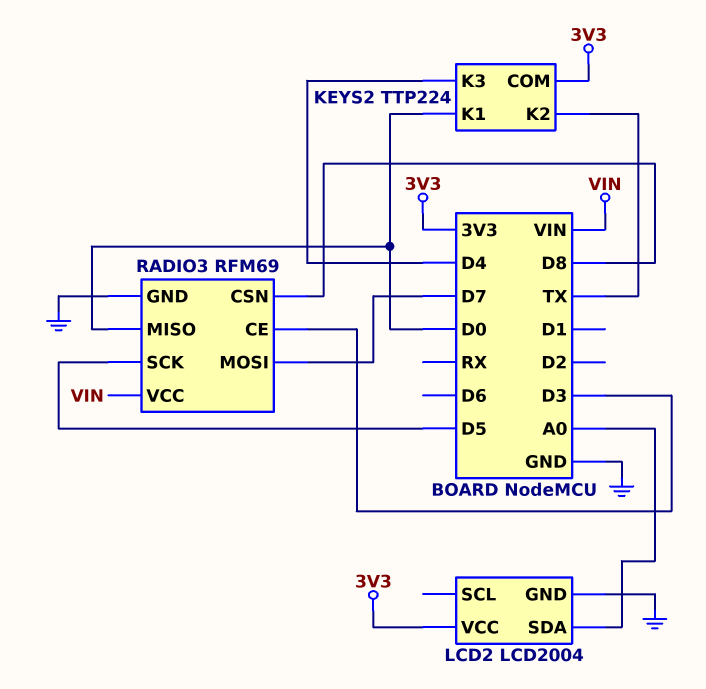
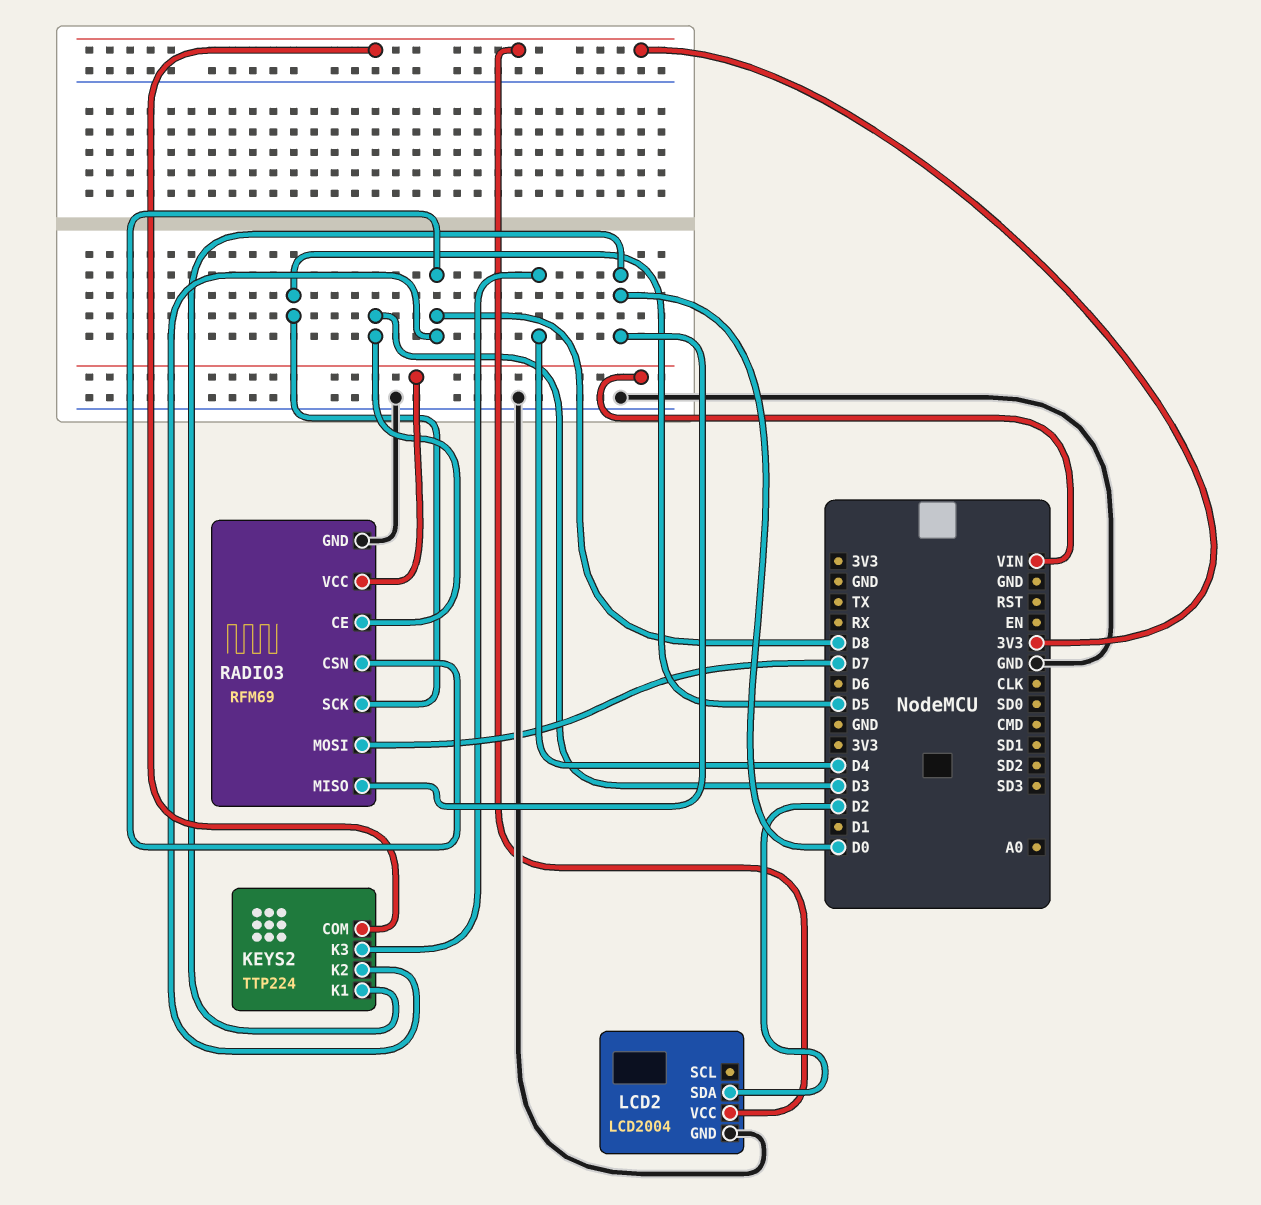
KEYS2 pin K2: TX -> D8
LCD2 pin SDA: A0 -> D2

